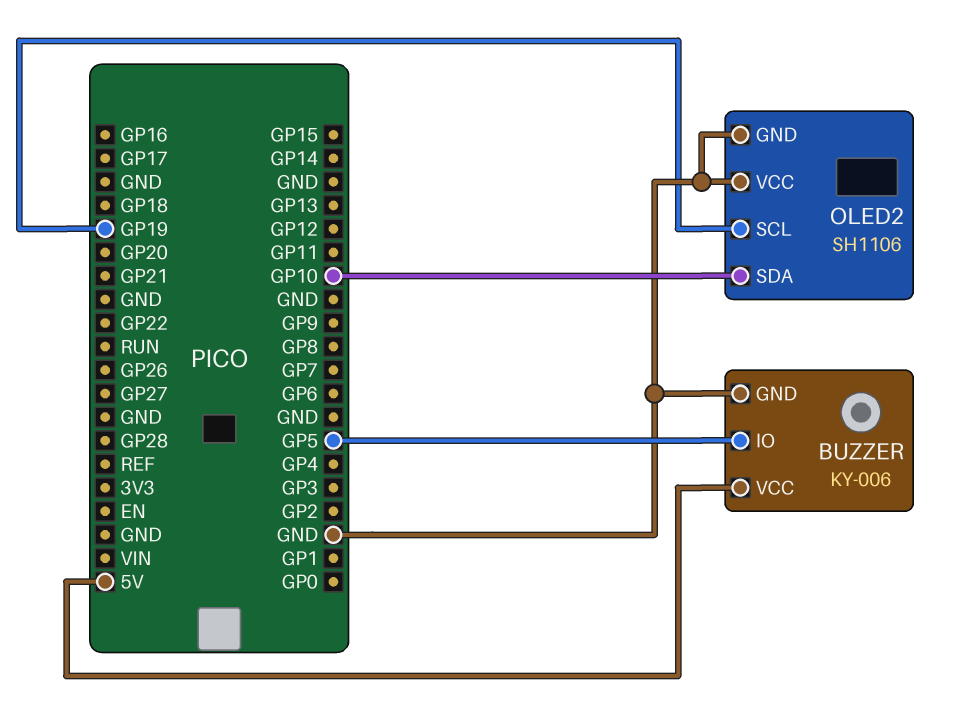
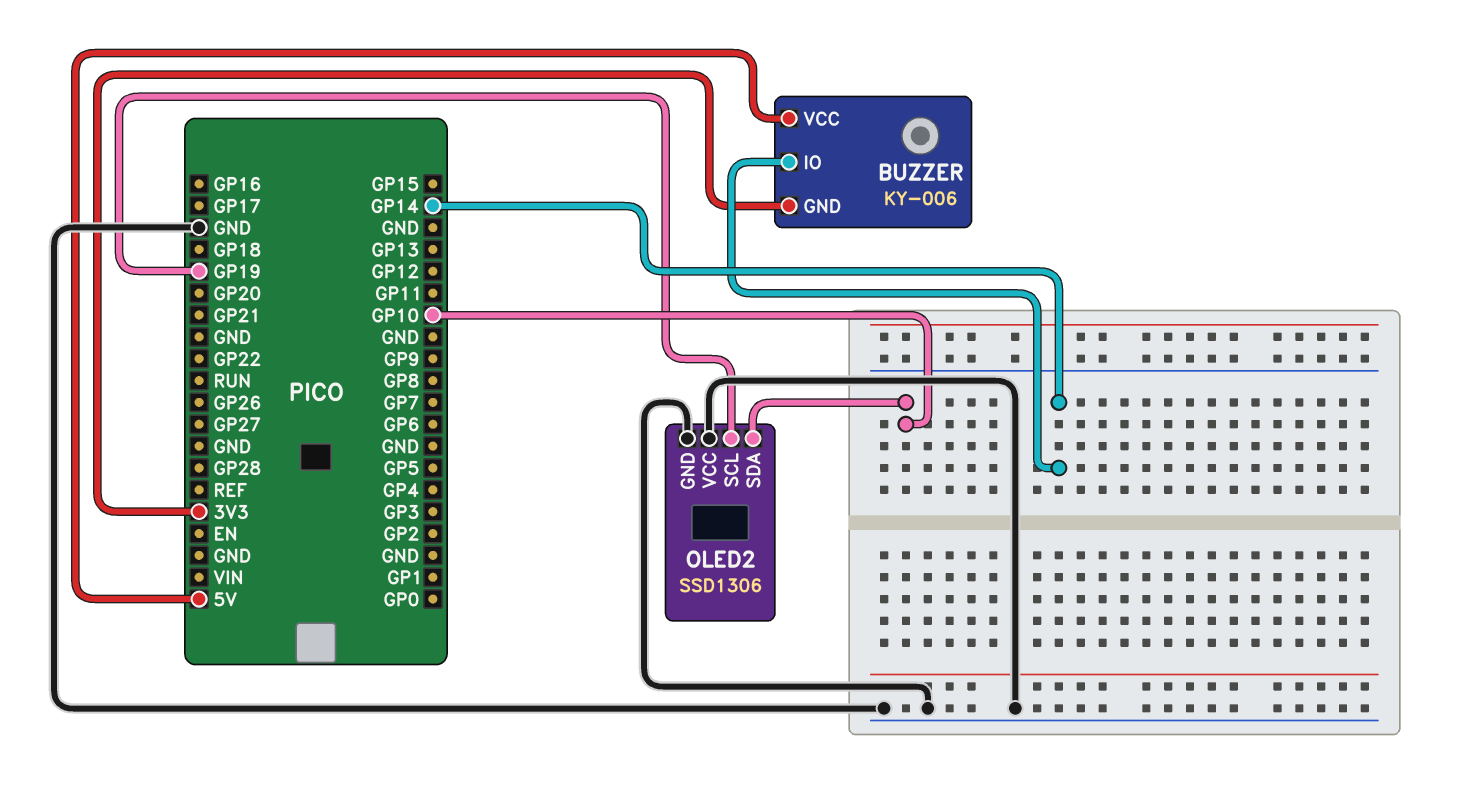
BUZZER pin GND: GND -> 3V3
BUZZER pin IO: GP5 -> GP14
OLED2: SH1106 -> SSD1306

